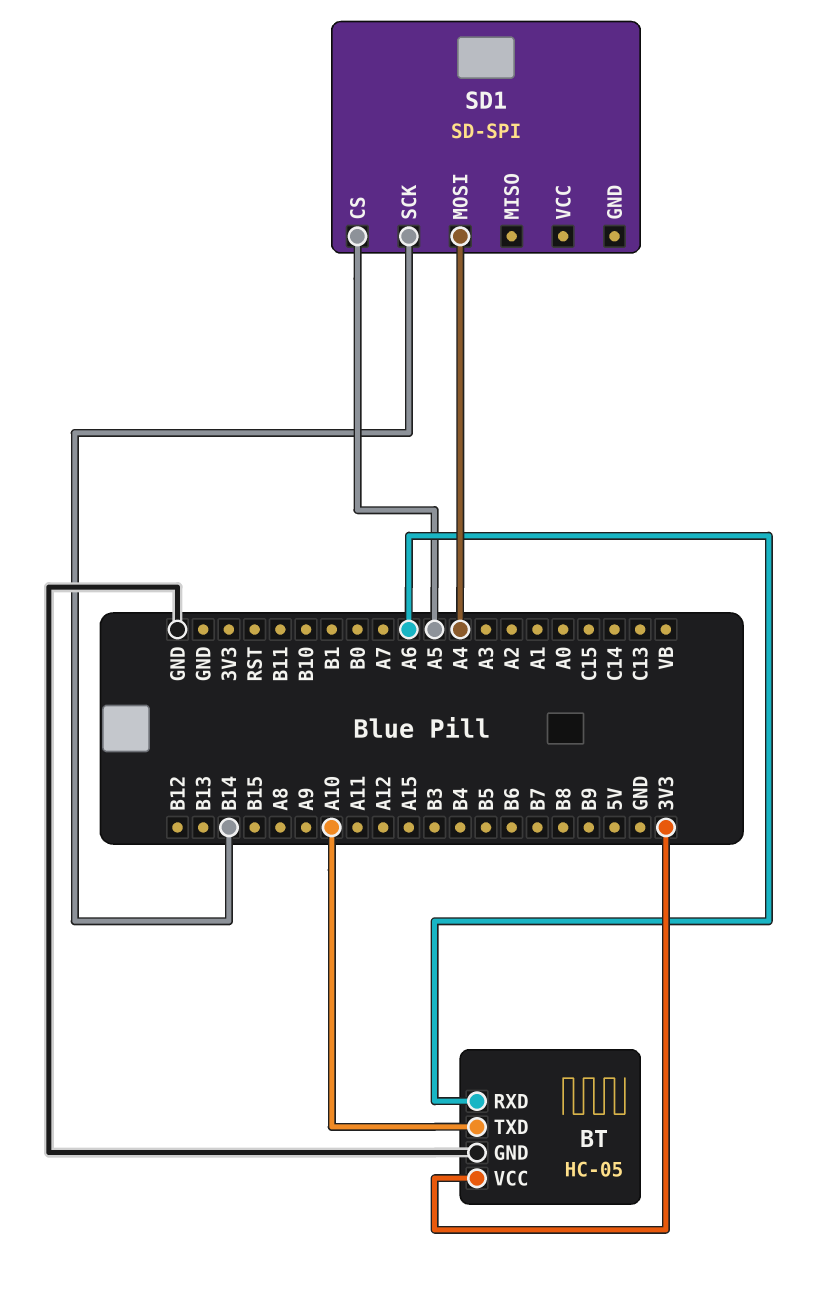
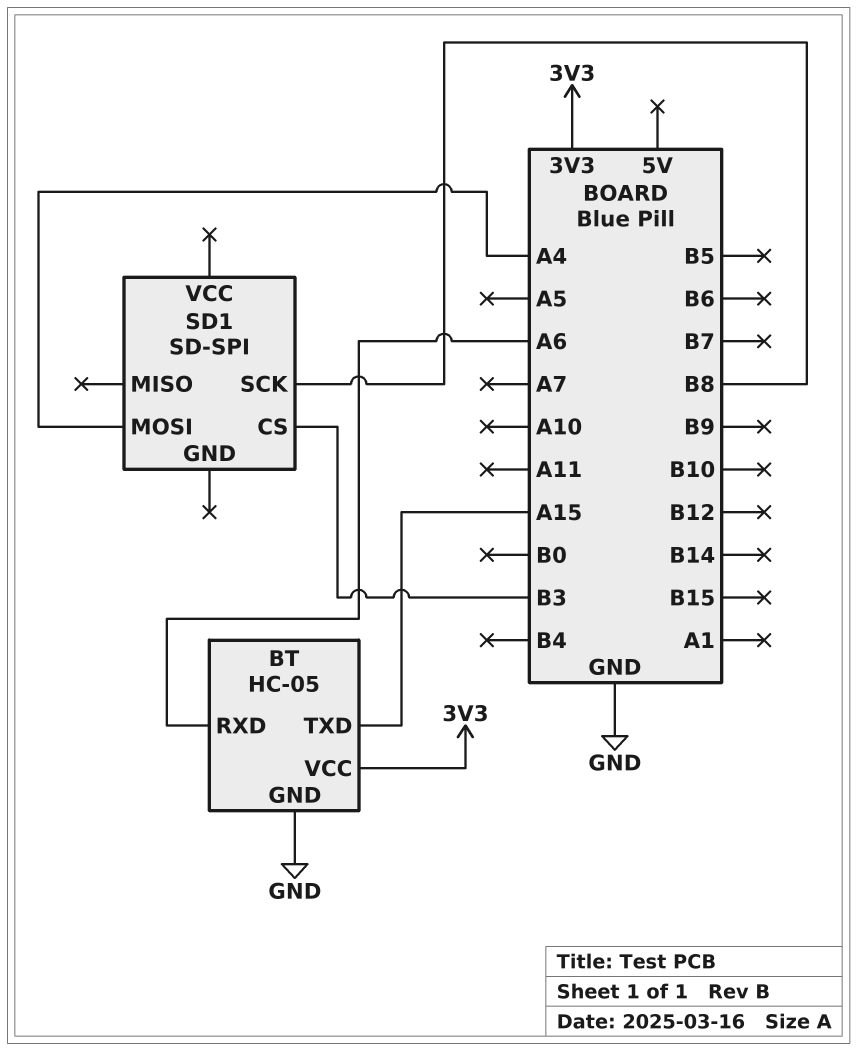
BT pin TXD: A10 -> A15
SD1 pin CS: A5 -> B3
SD1 pin SCK: B14 -> B8

